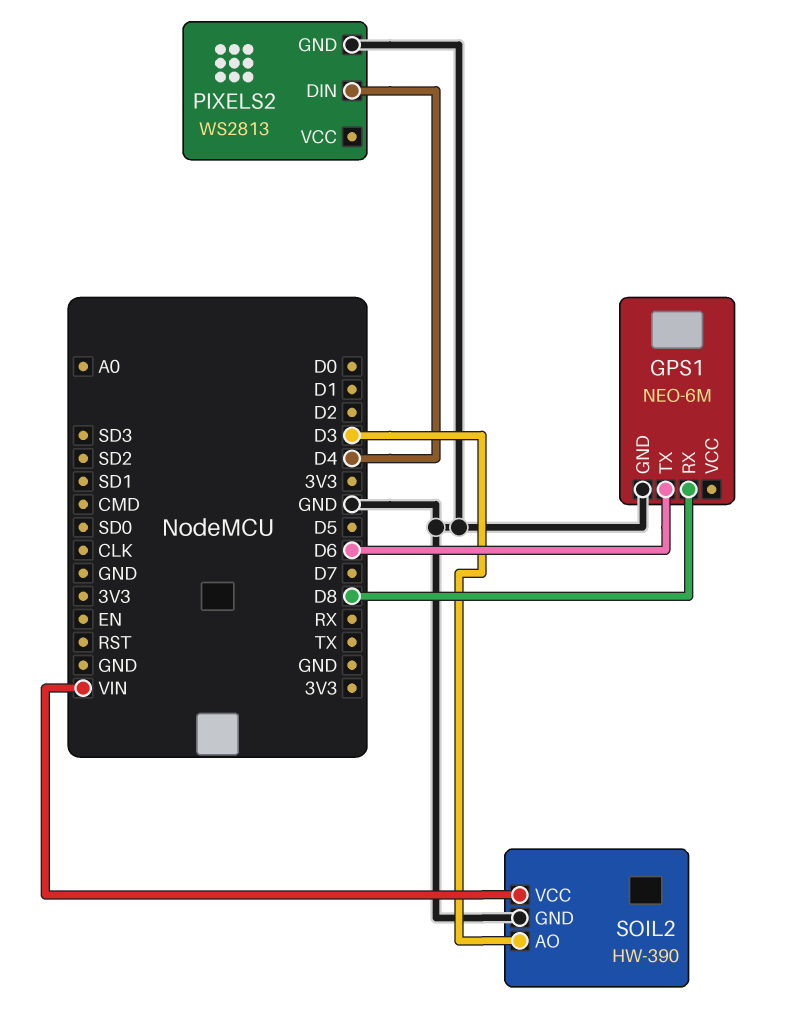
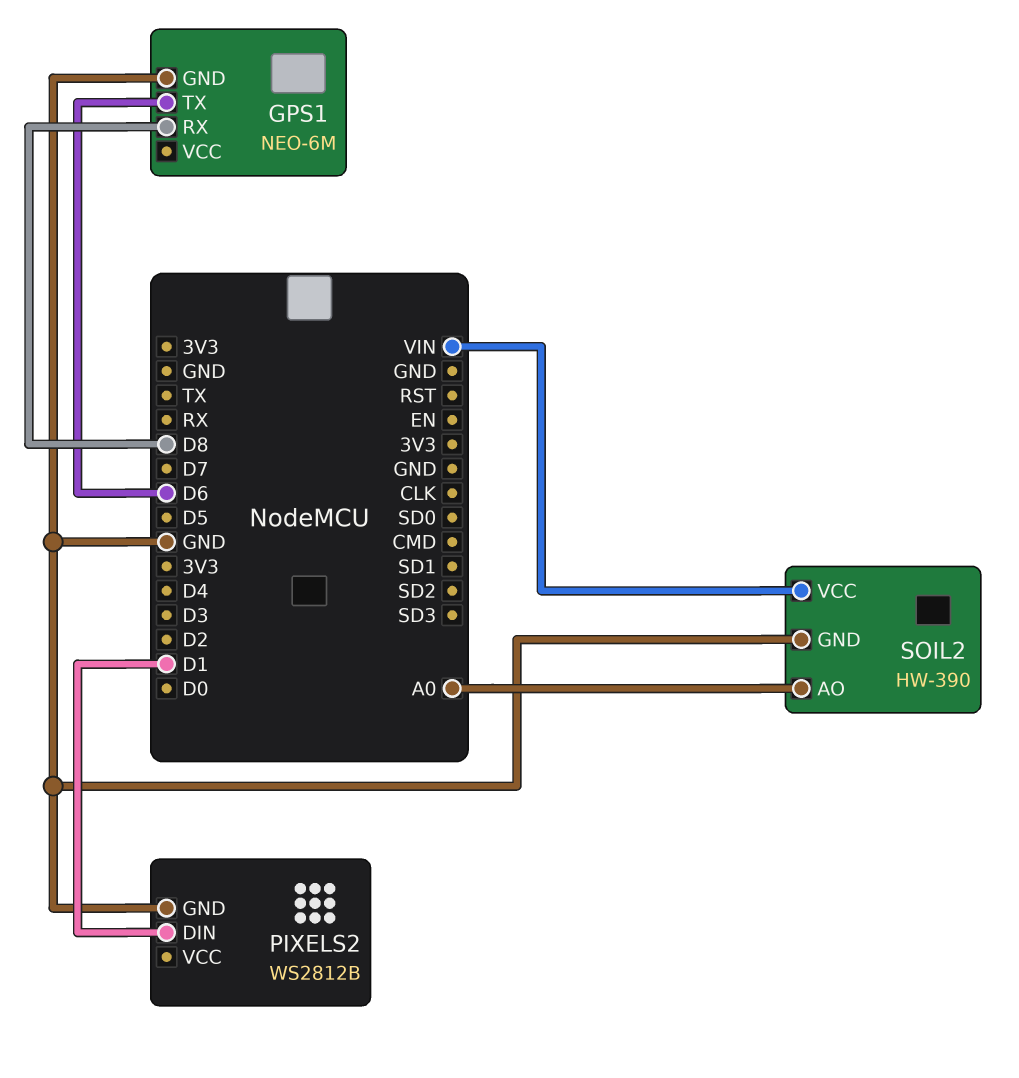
PIXELS2: WS2813 -> WS2812B
PIXELS2 pin DIN: D4 -> D1
SOIL2 pin AO: D3 -> A0

